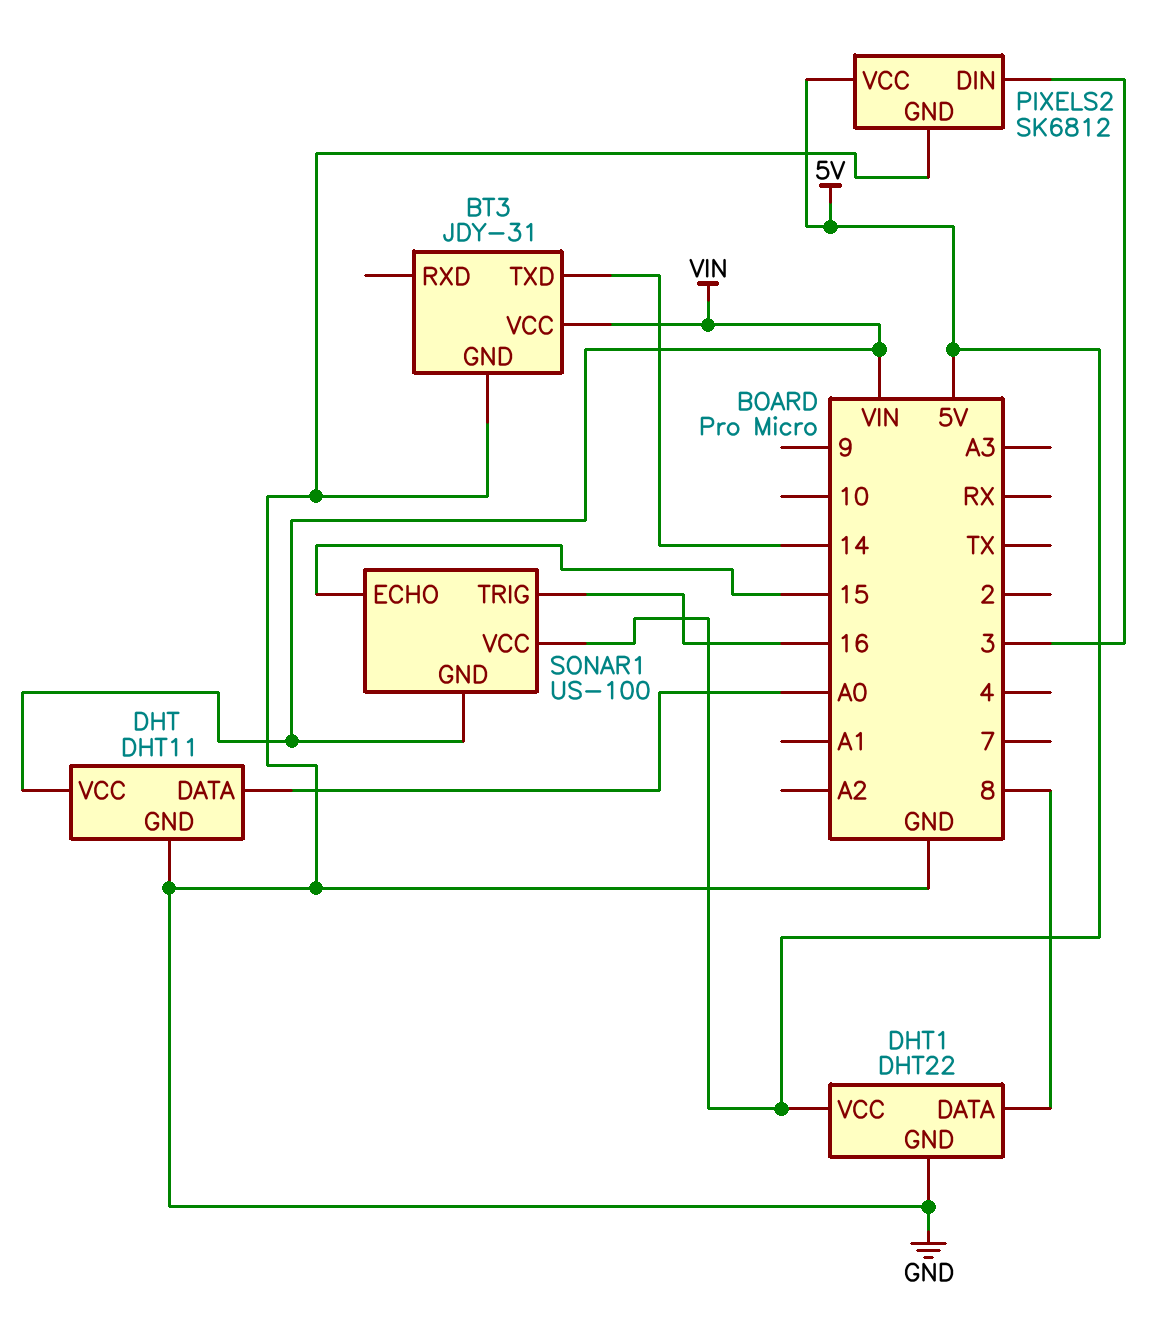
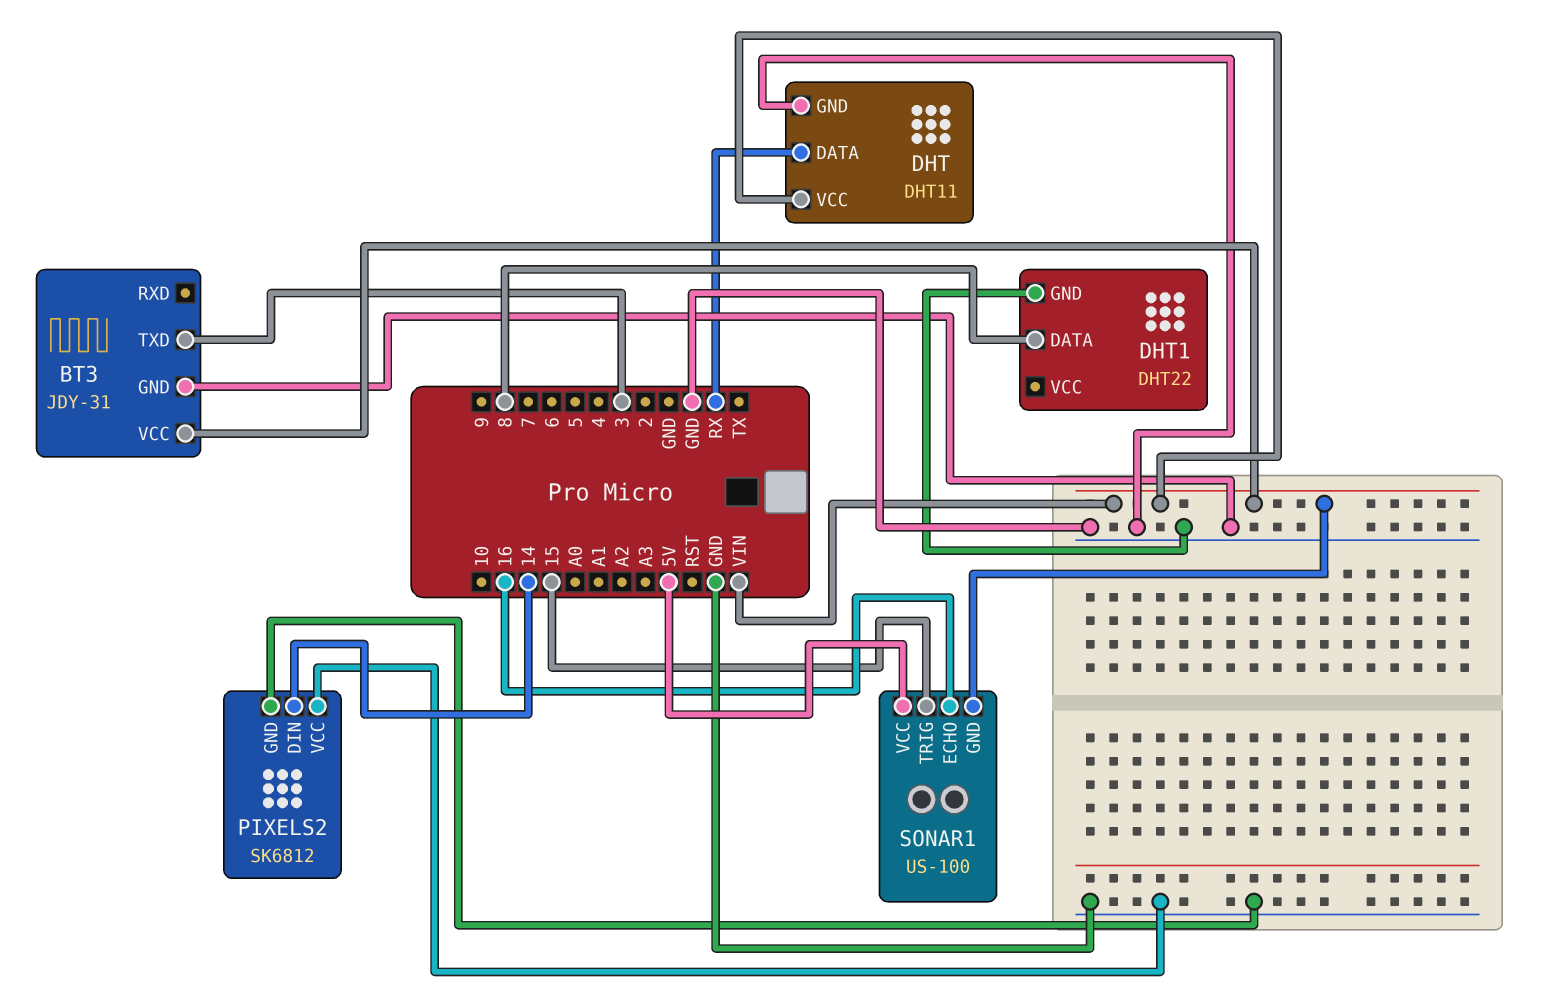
BT3 pin TXD: 14 -> 3
DHT pin DATA: A0 -> RX
DHT1 pin VCC: 5V -> none
PIXELS2 pin DIN: 3 -> 14
PIXELS2 pin VCC: 5V -> GND
SONAR1 pin ECHO: 15 -> 16
SONAR1 pin TRIG: 16 -> 15

